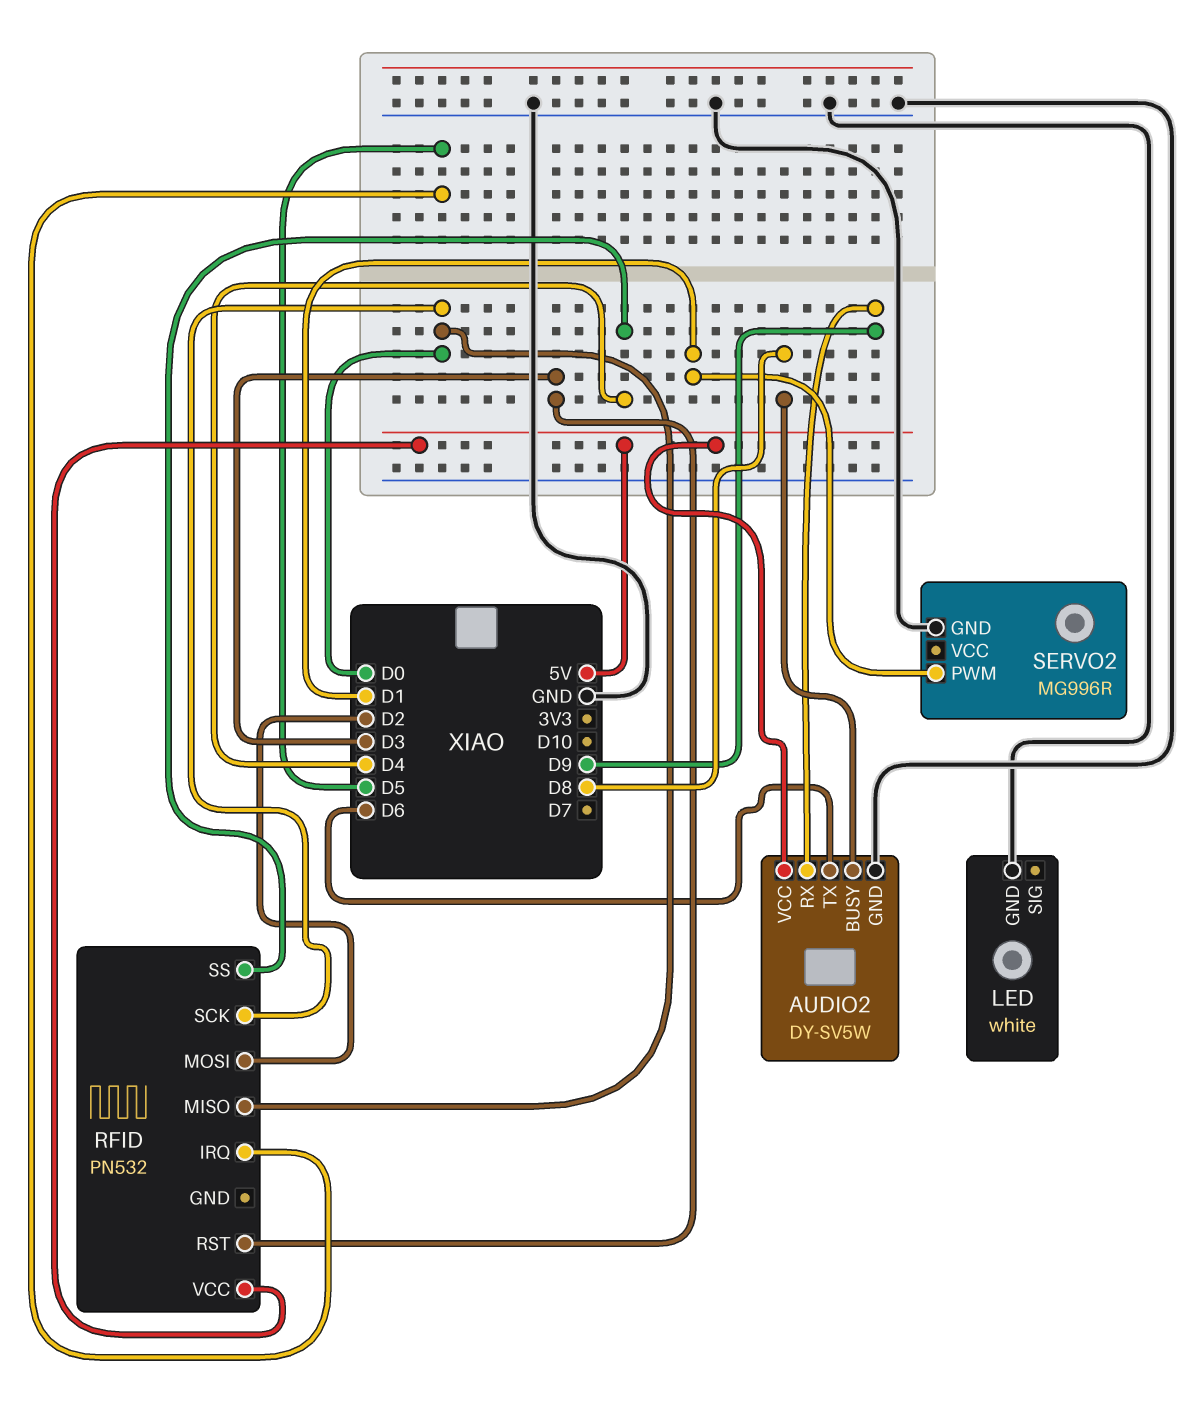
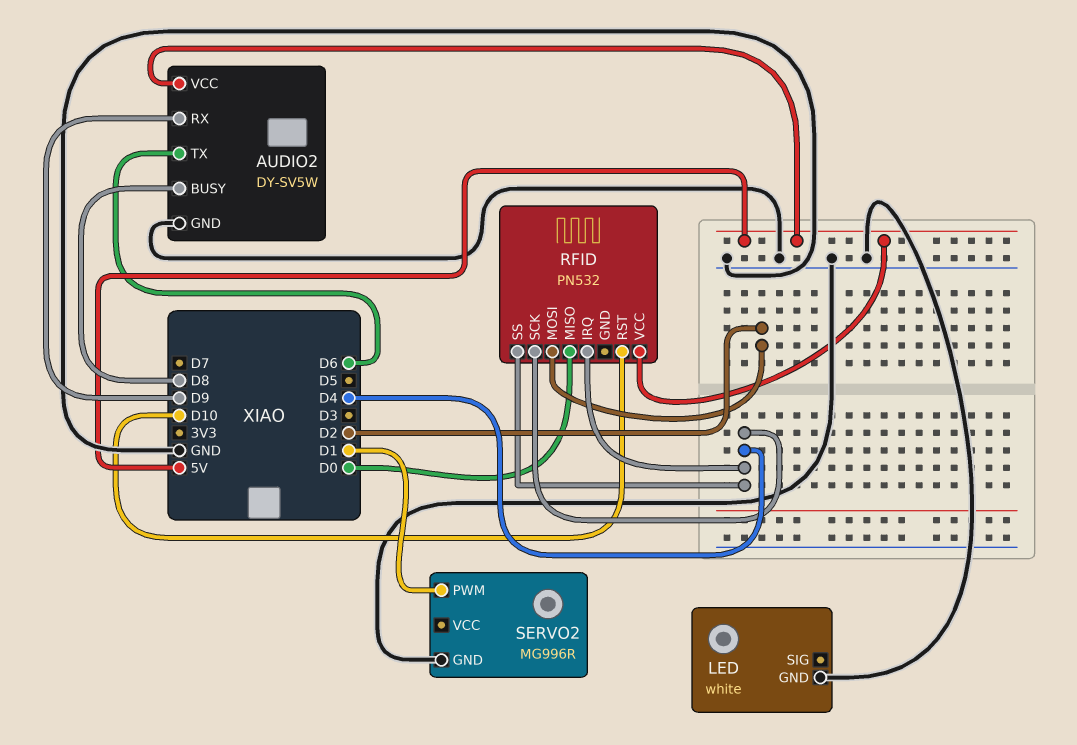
RFID pin IRQ: D5 -> D4
RFID pin RST: D3 -> D10
RFID pin SCK: D0 -> D4

